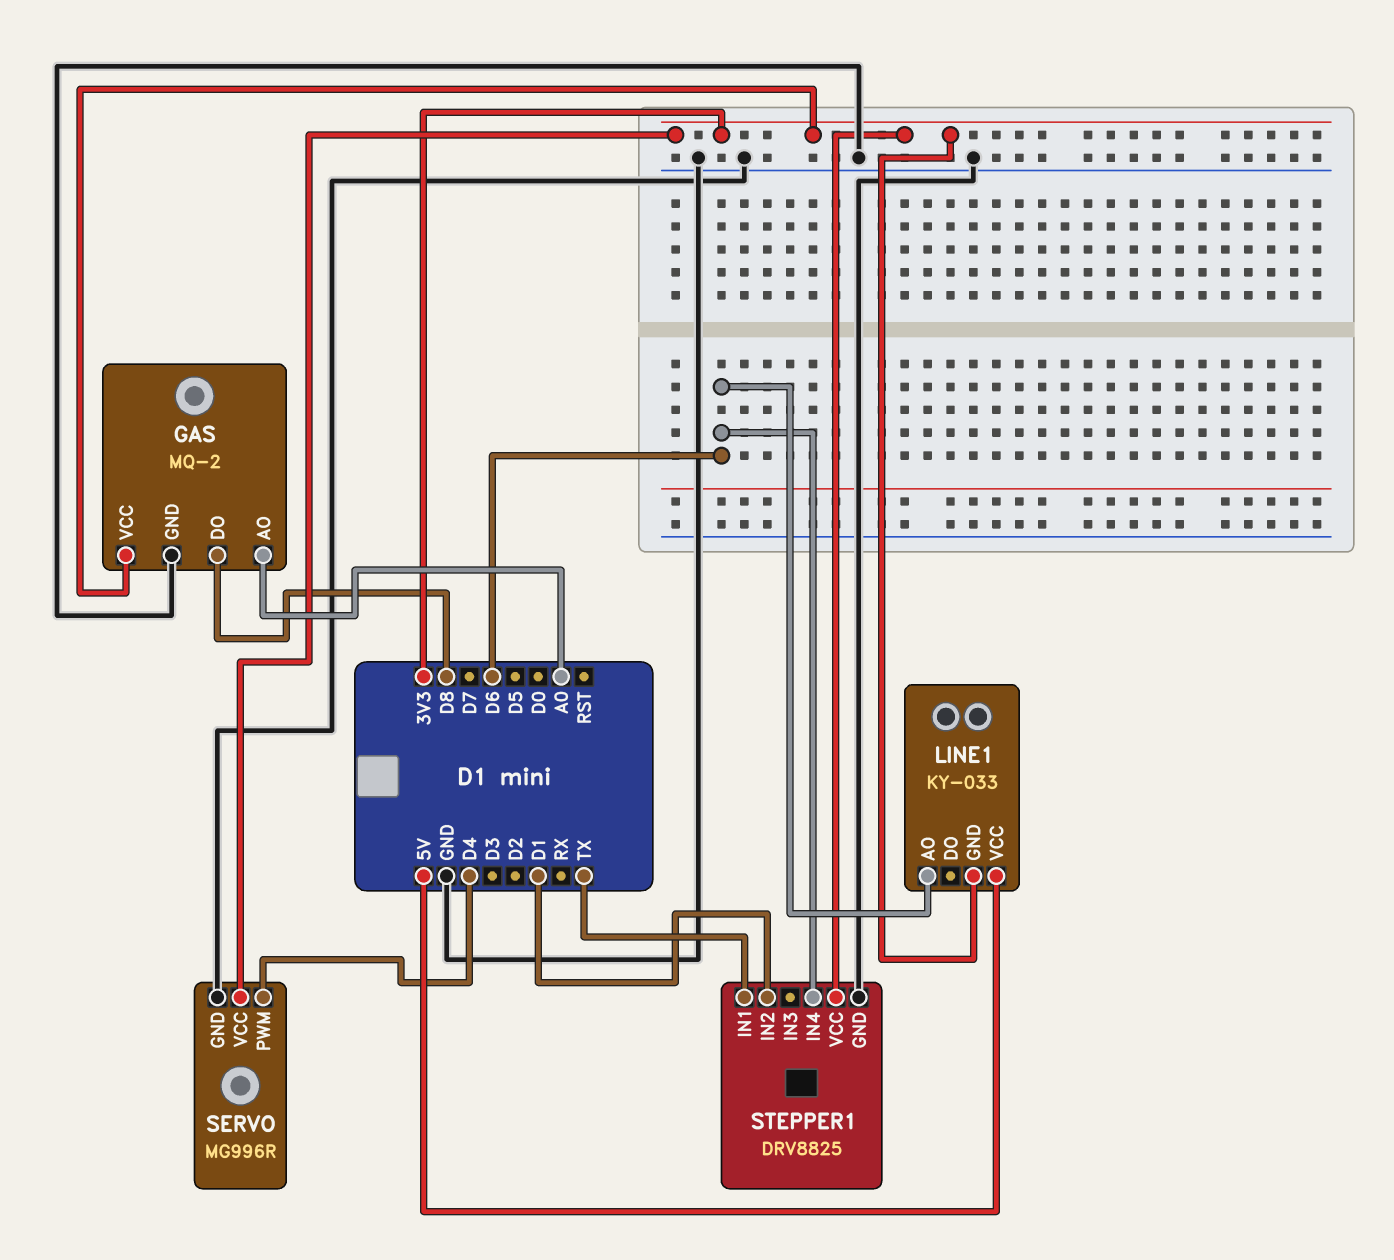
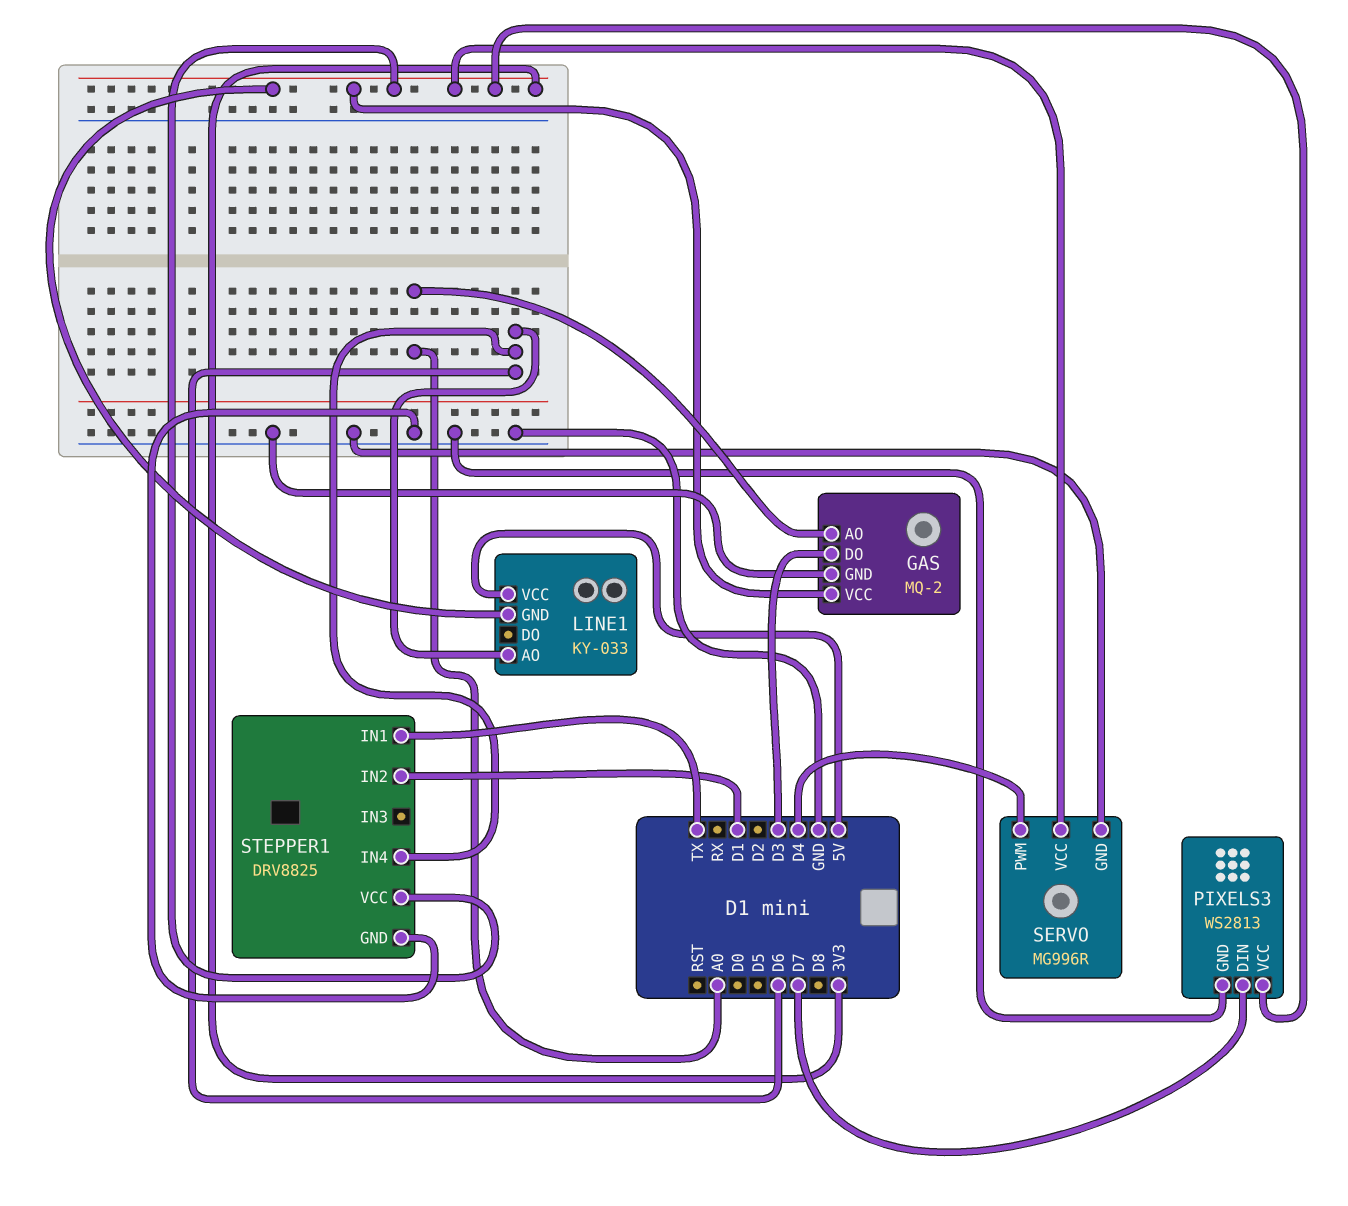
GAS pin DO: D8 -> D3
PIXELS3: none -> WS2813
PIXELS3 pin DIN: none -> D7
PIXELS3 pin GND: none -> GND
PIXELS3 pin VCC: none -> 3V3

